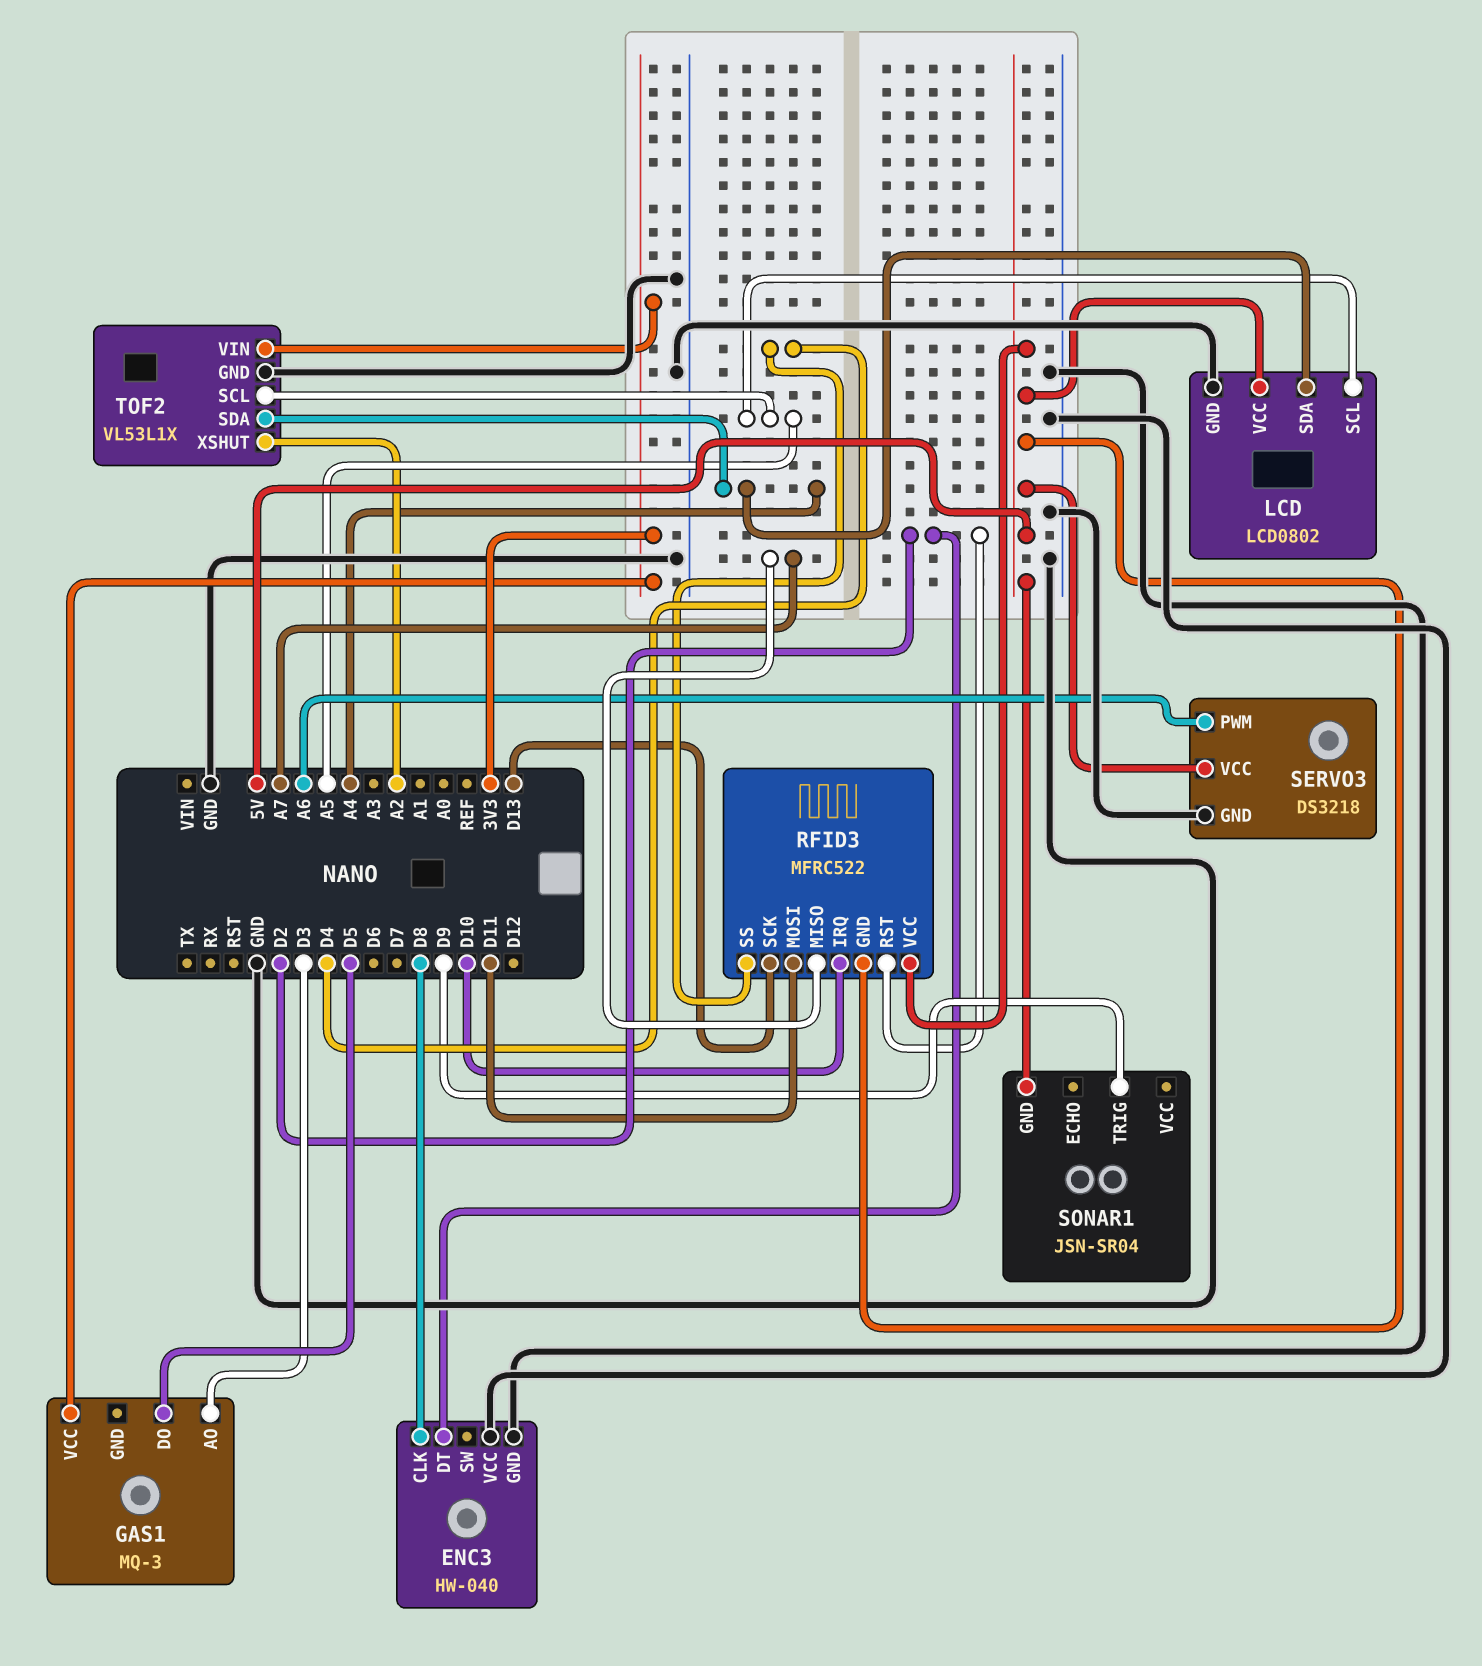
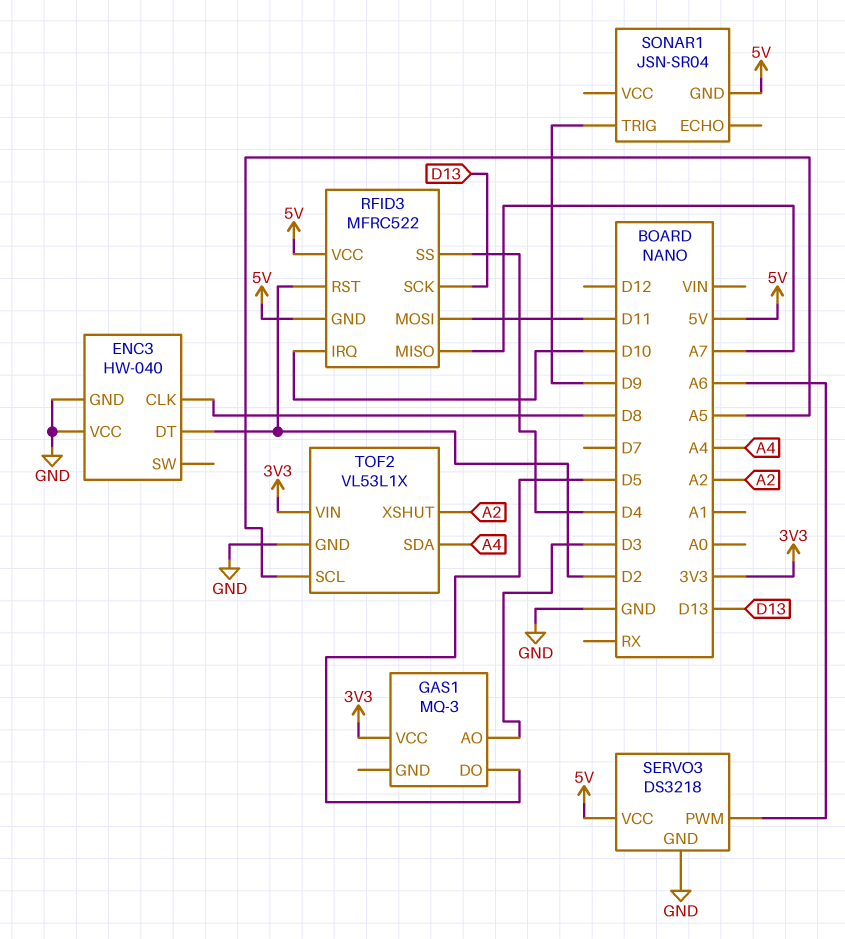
LCD: LCD0802 -> none
LCD pin GND: GND -> none
LCD pin SCL: A5 -> none
LCD pin SDA: A4 -> none
LCD pin VCC: 5V -> none

